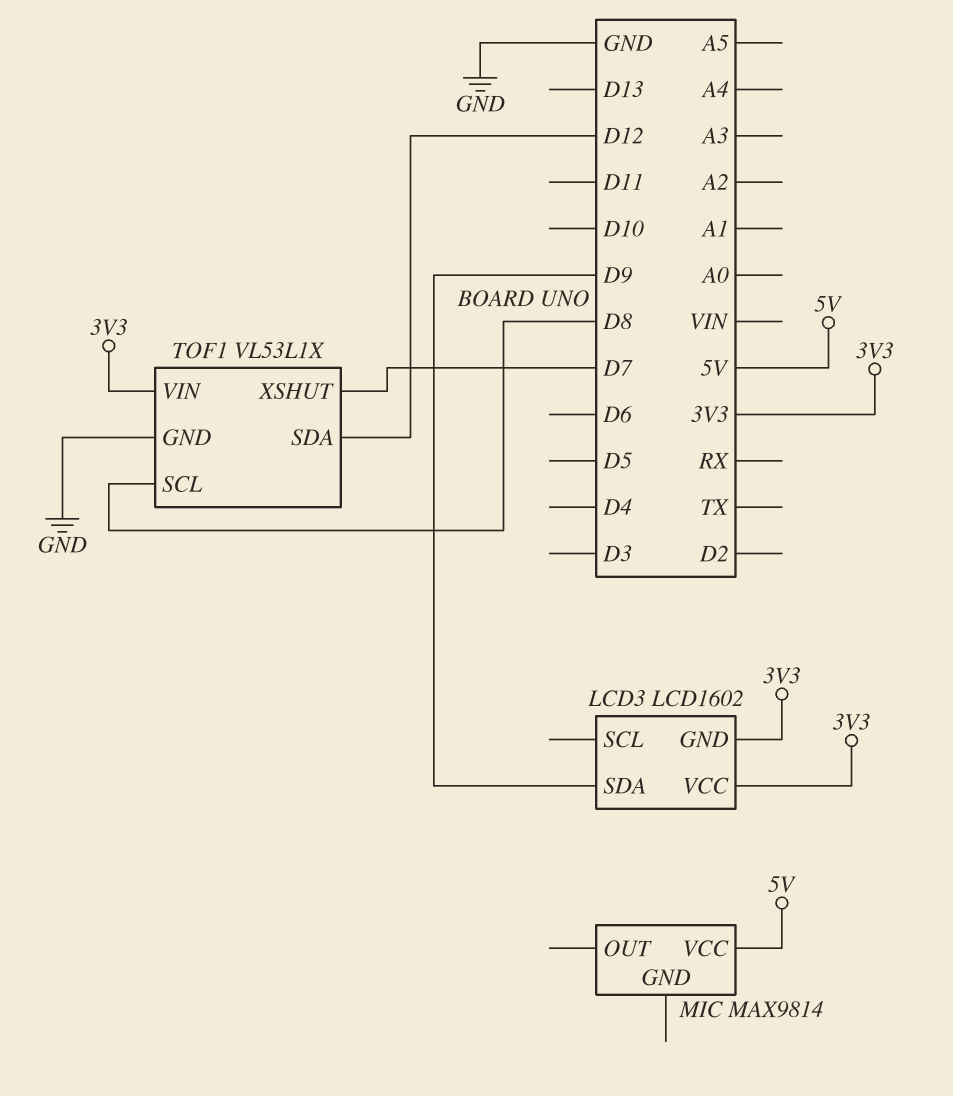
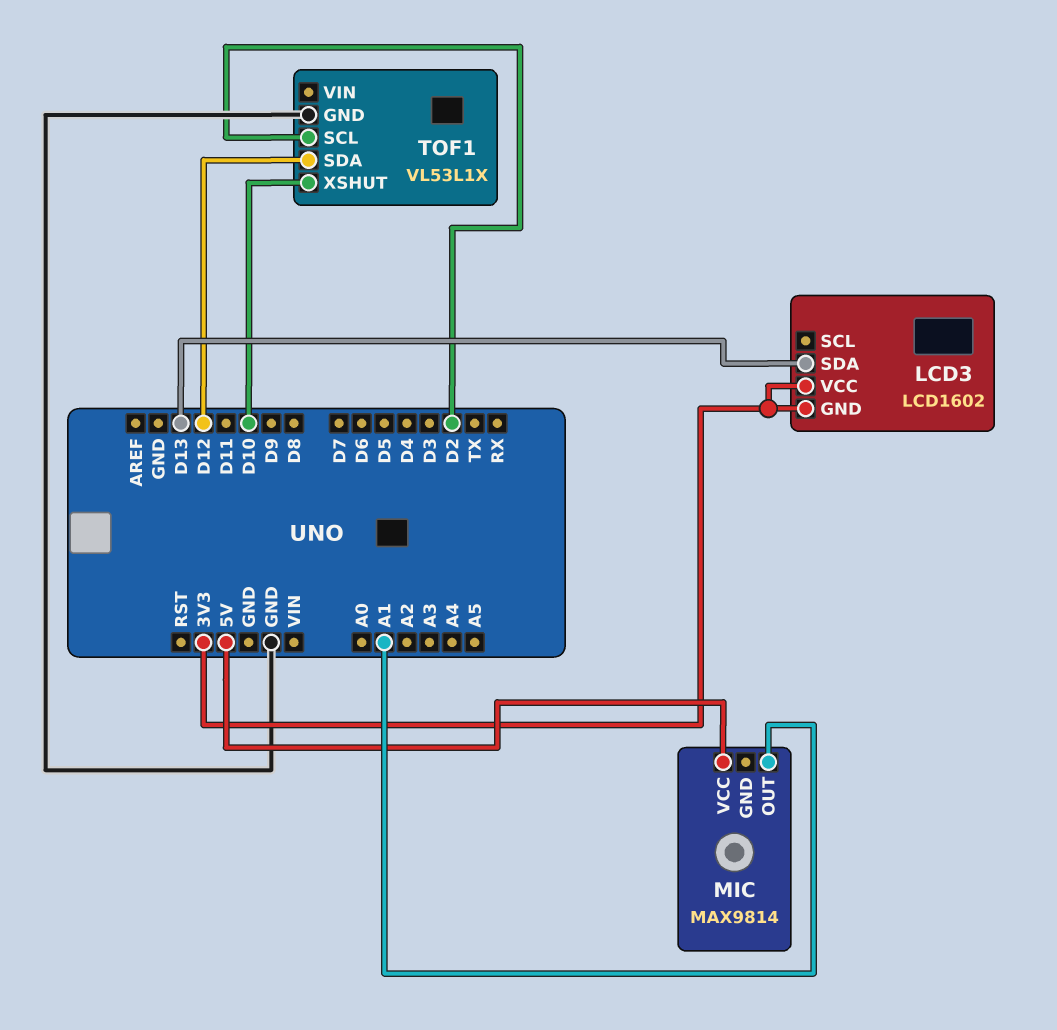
LCD3 pin SDA: D9 -> D13
MIC pin OUT: none -> A1
TOF1 pin SCL: D8 -> D2
TOF1 pin VIN: 3V3 -> none
TOF1 pin XSHUT: D7 -> D10

